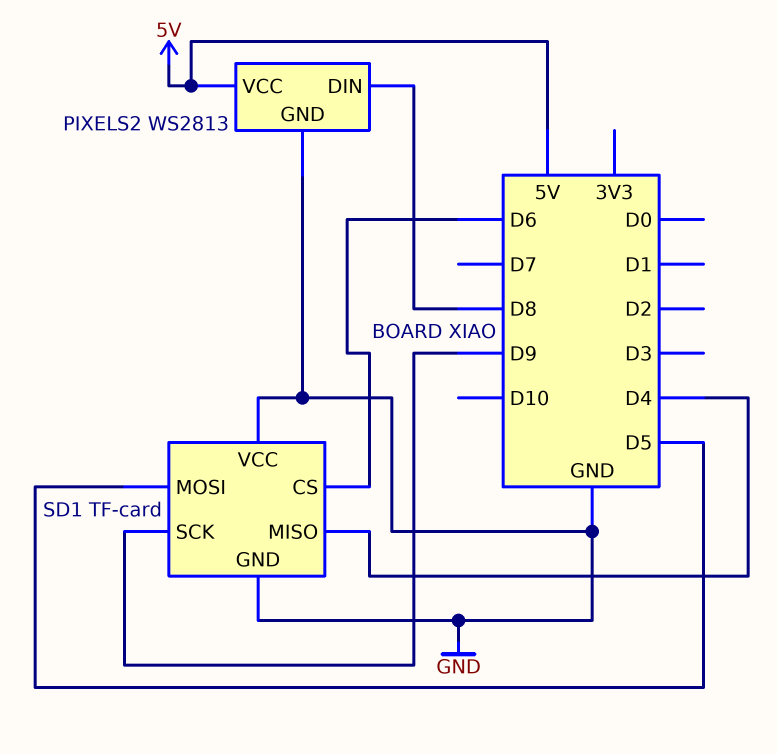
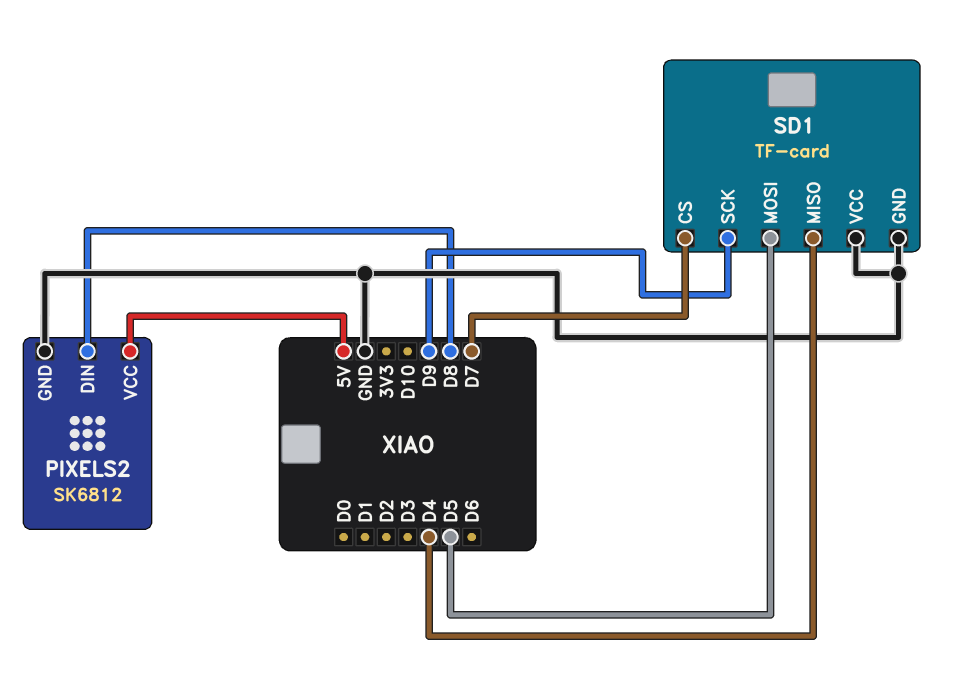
PIXELS2: WS2813 -> SK6812
SD1 pin CS: D6 -> D7

